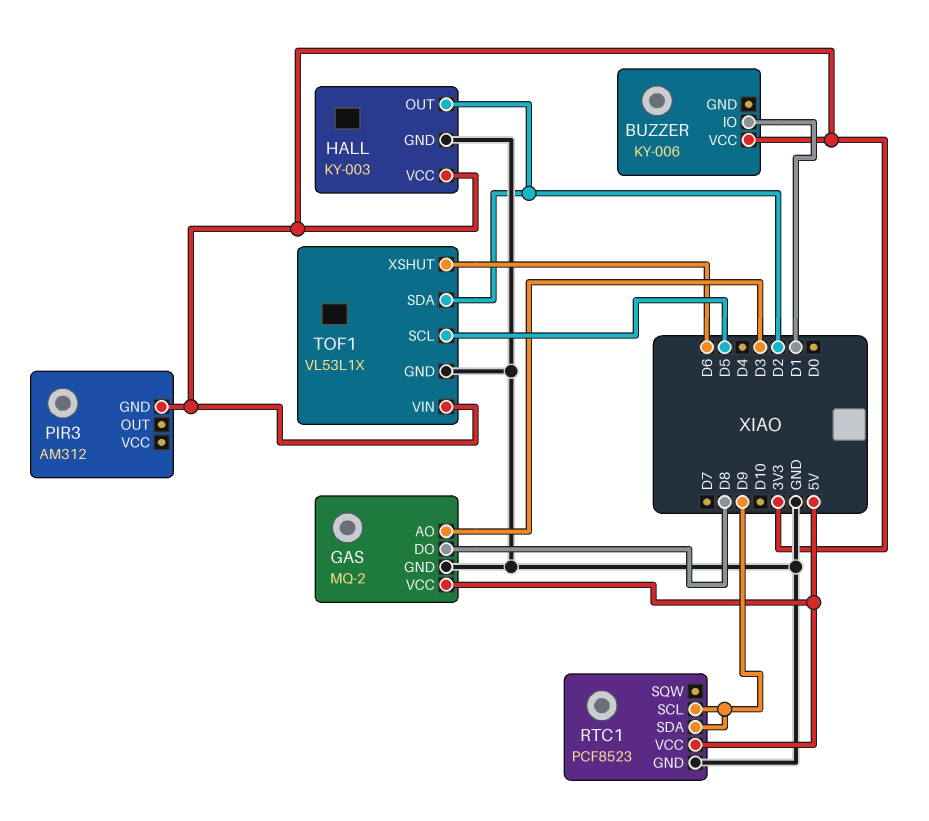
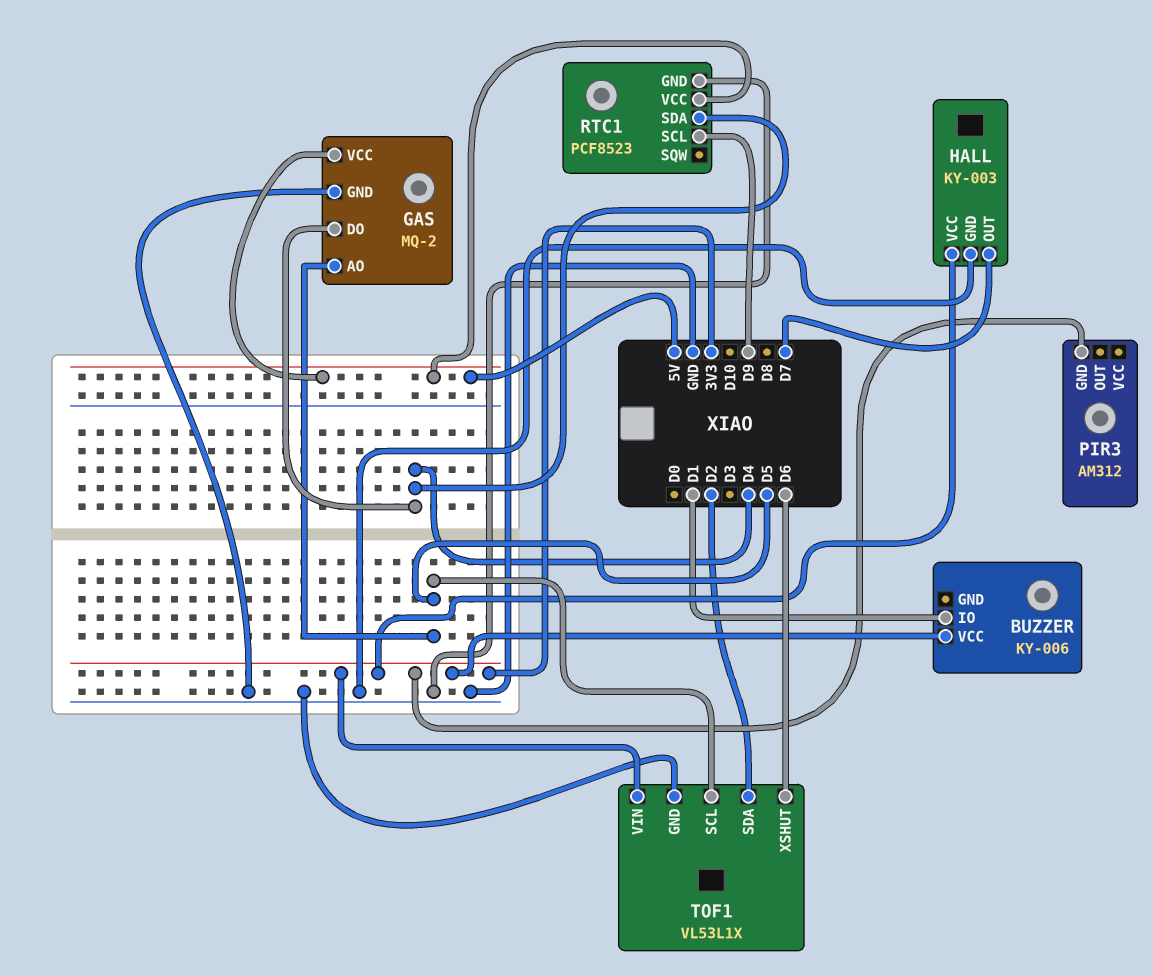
GAS pin AO: D3 -> D5
GAS pin DO: D8 -> D4
HALL pin OUT: D2 -> D7
RTC1 pin SDA: D9 -> D4

